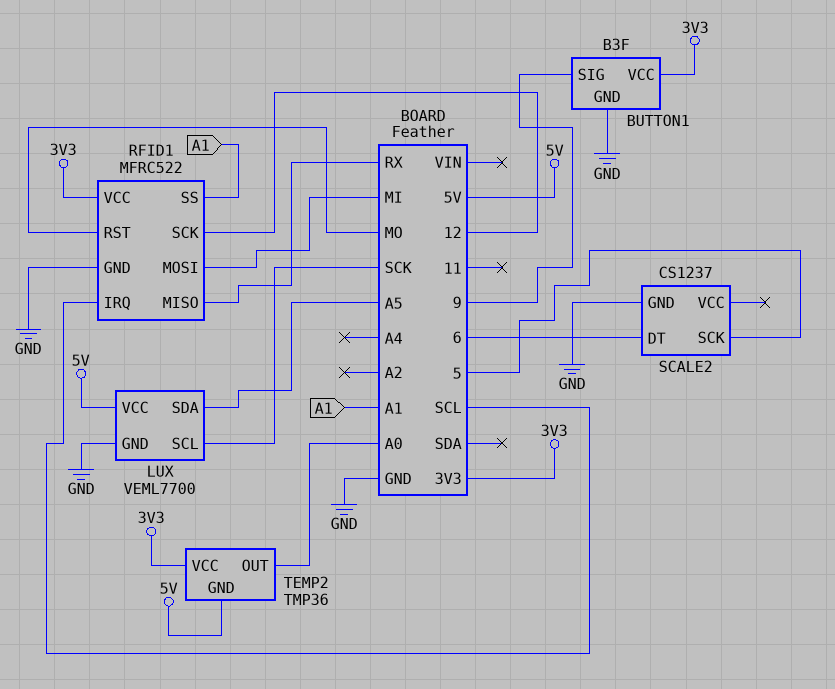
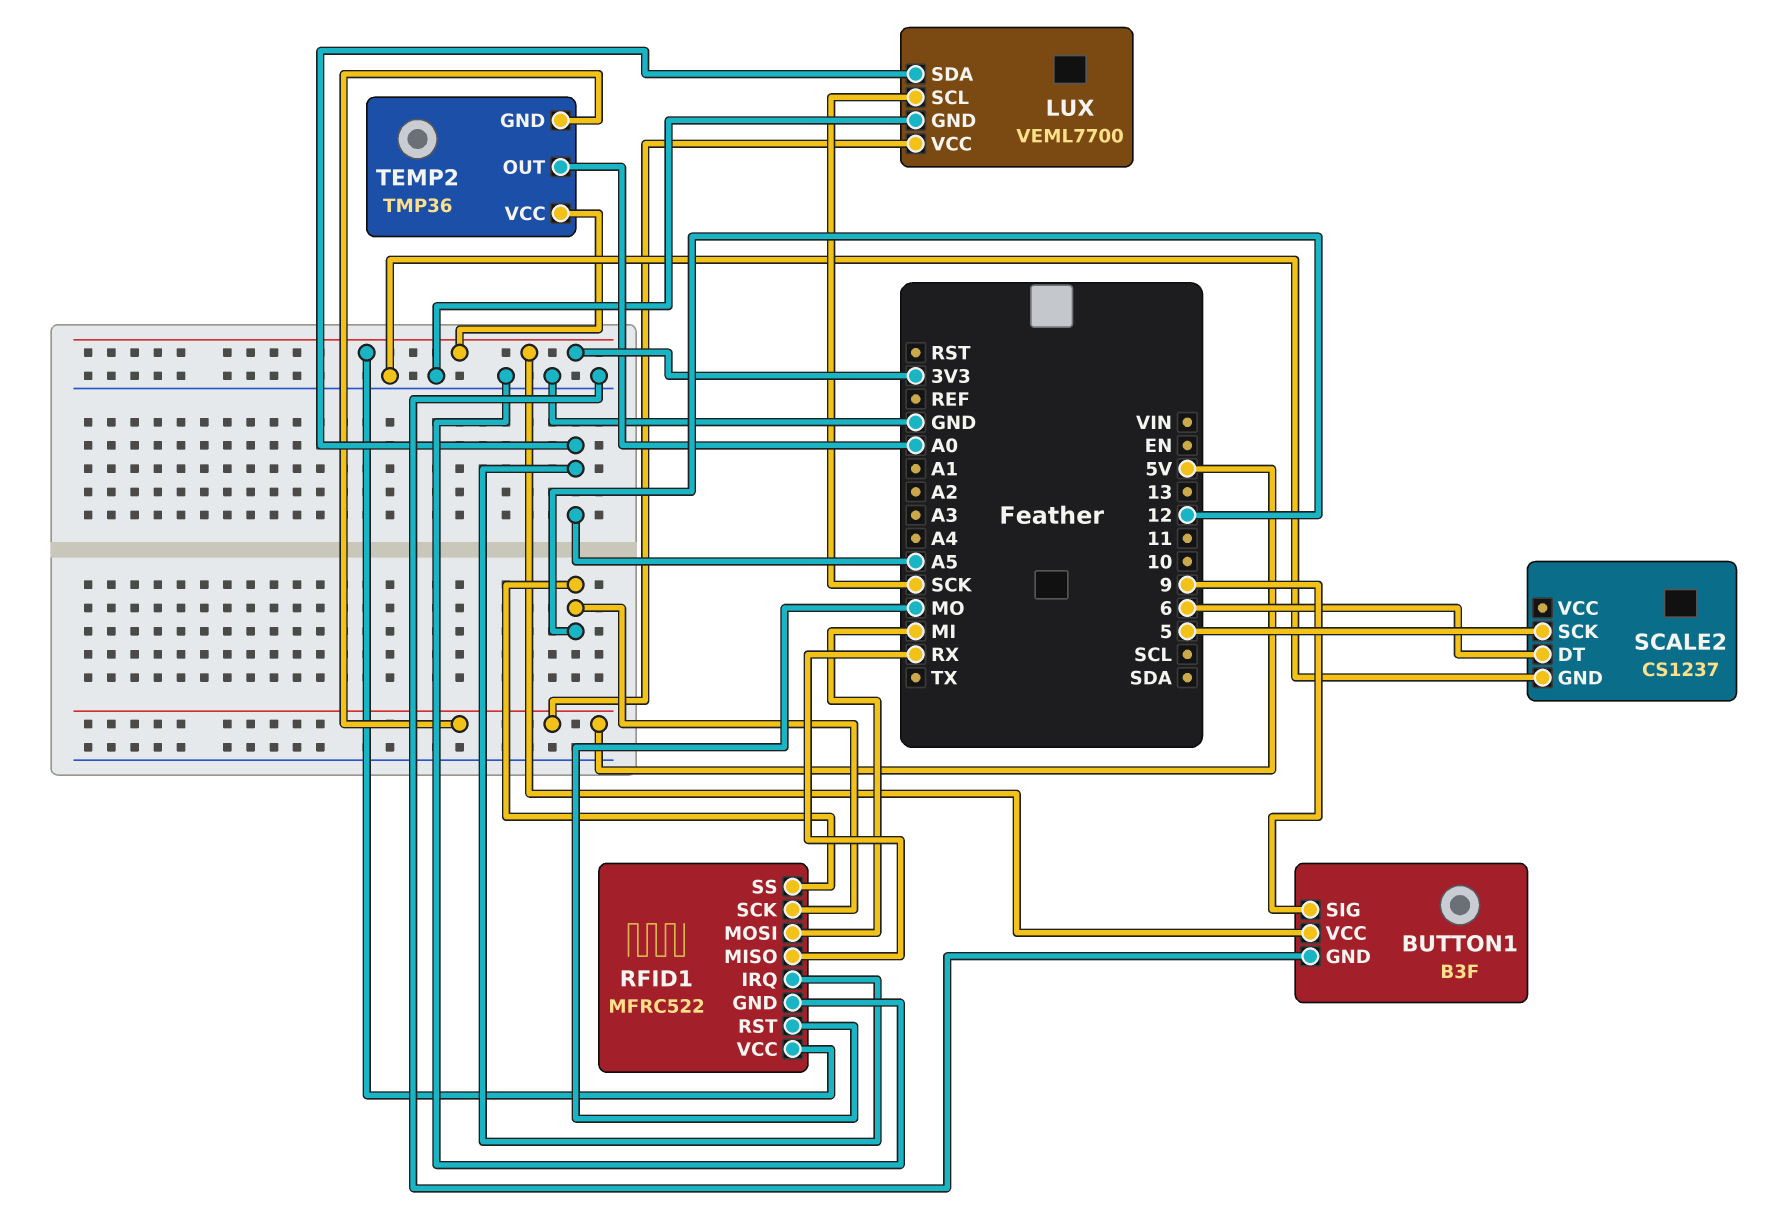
RFID1 pin IRQ: SCL -> A5
RFID1 pin SS: A1 -> 12

